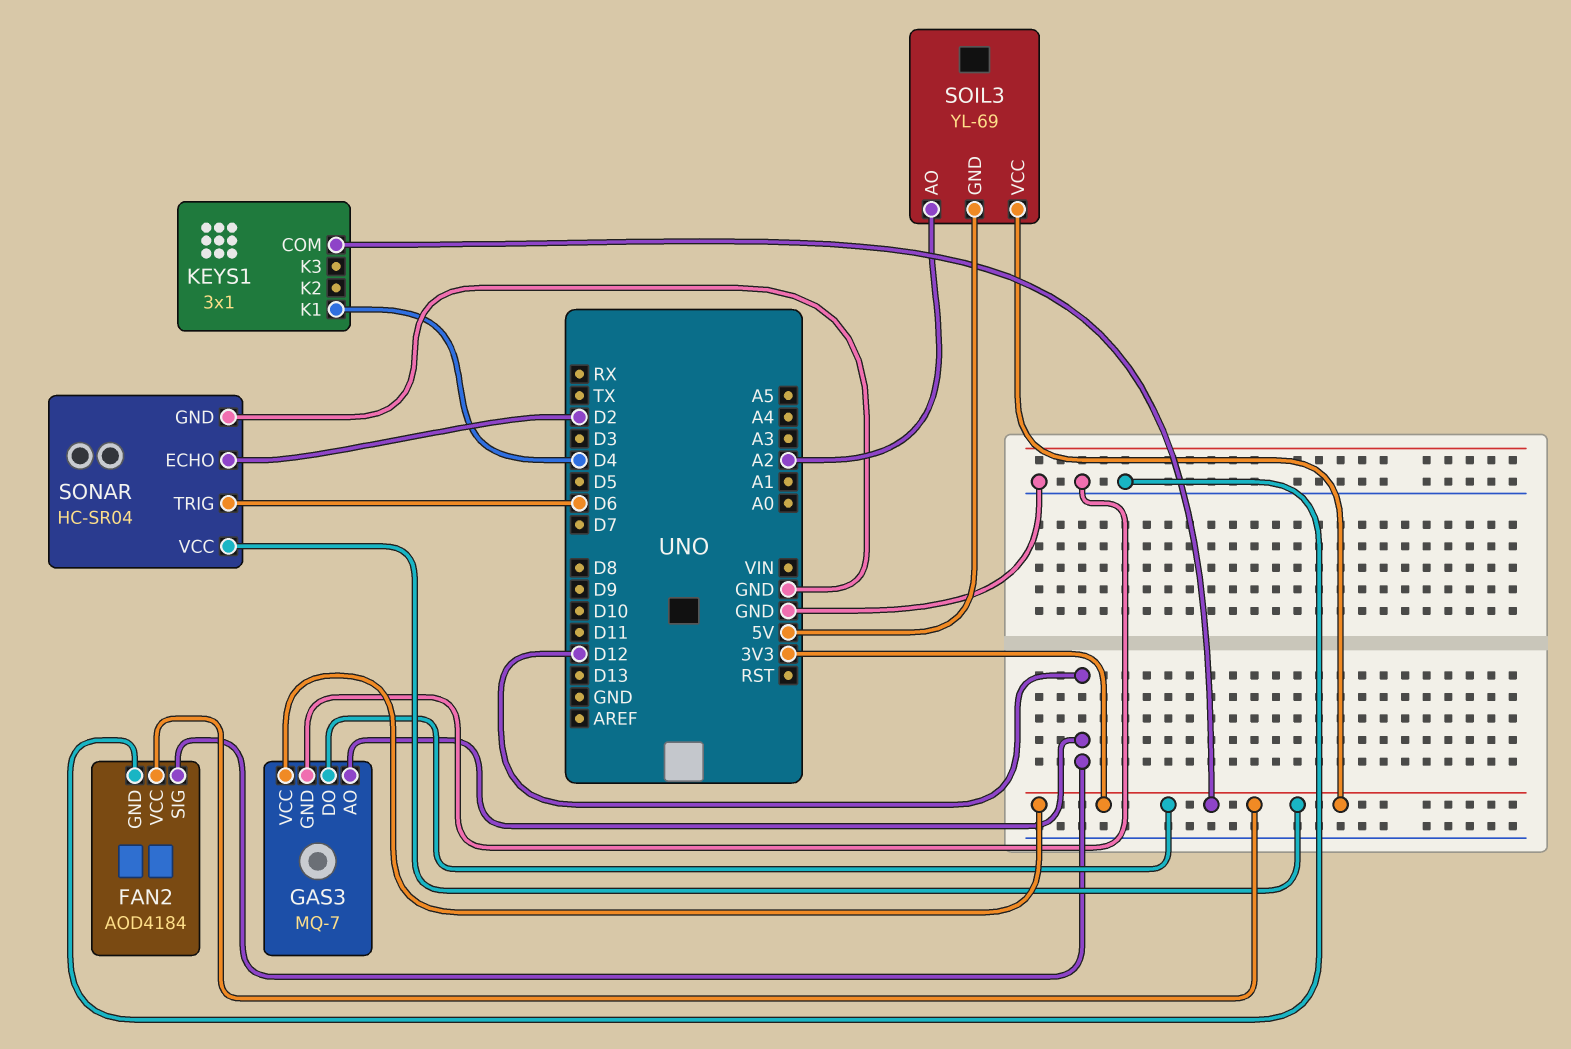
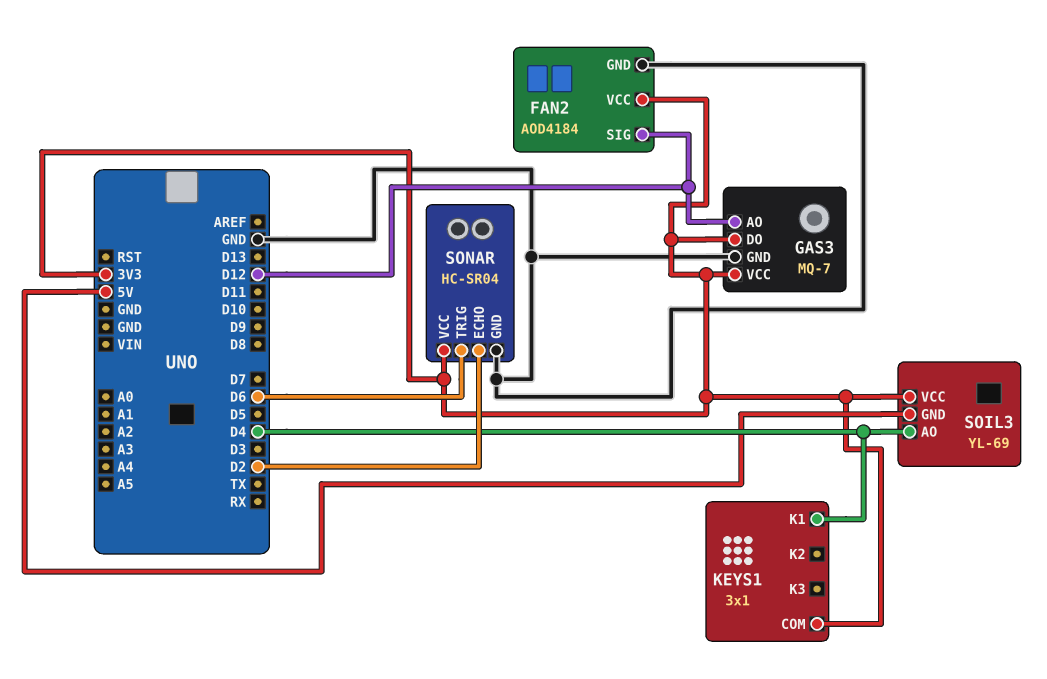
SOIL3 pin AO: A2 -> D4

